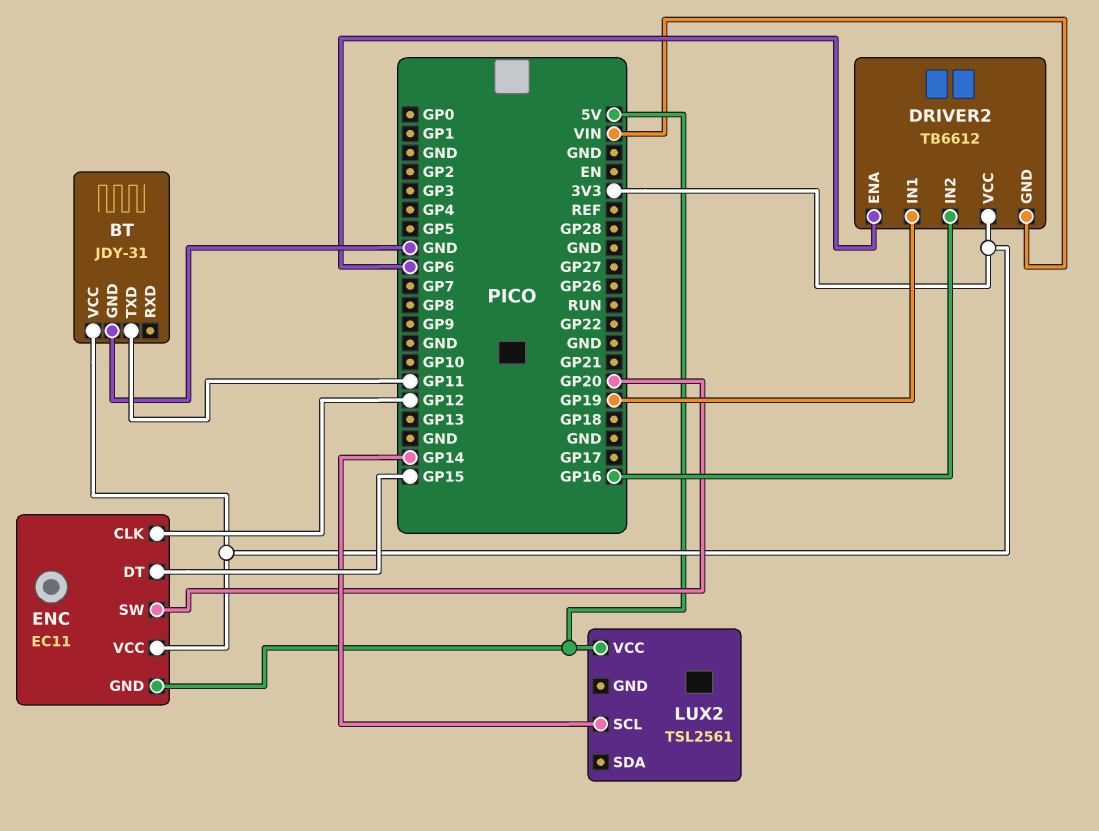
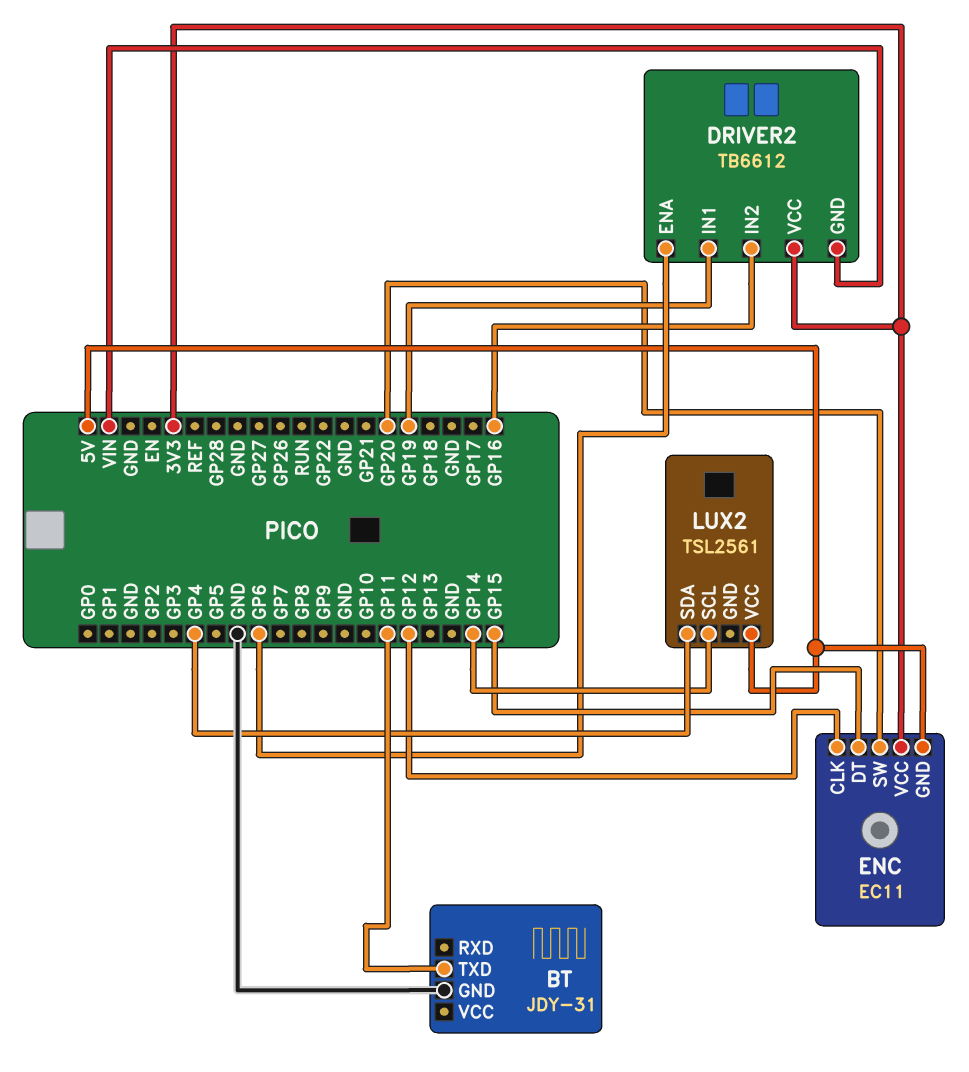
BT pin VCC: 3V3 -> none
LUX2 pin SDA: none -> GP4

